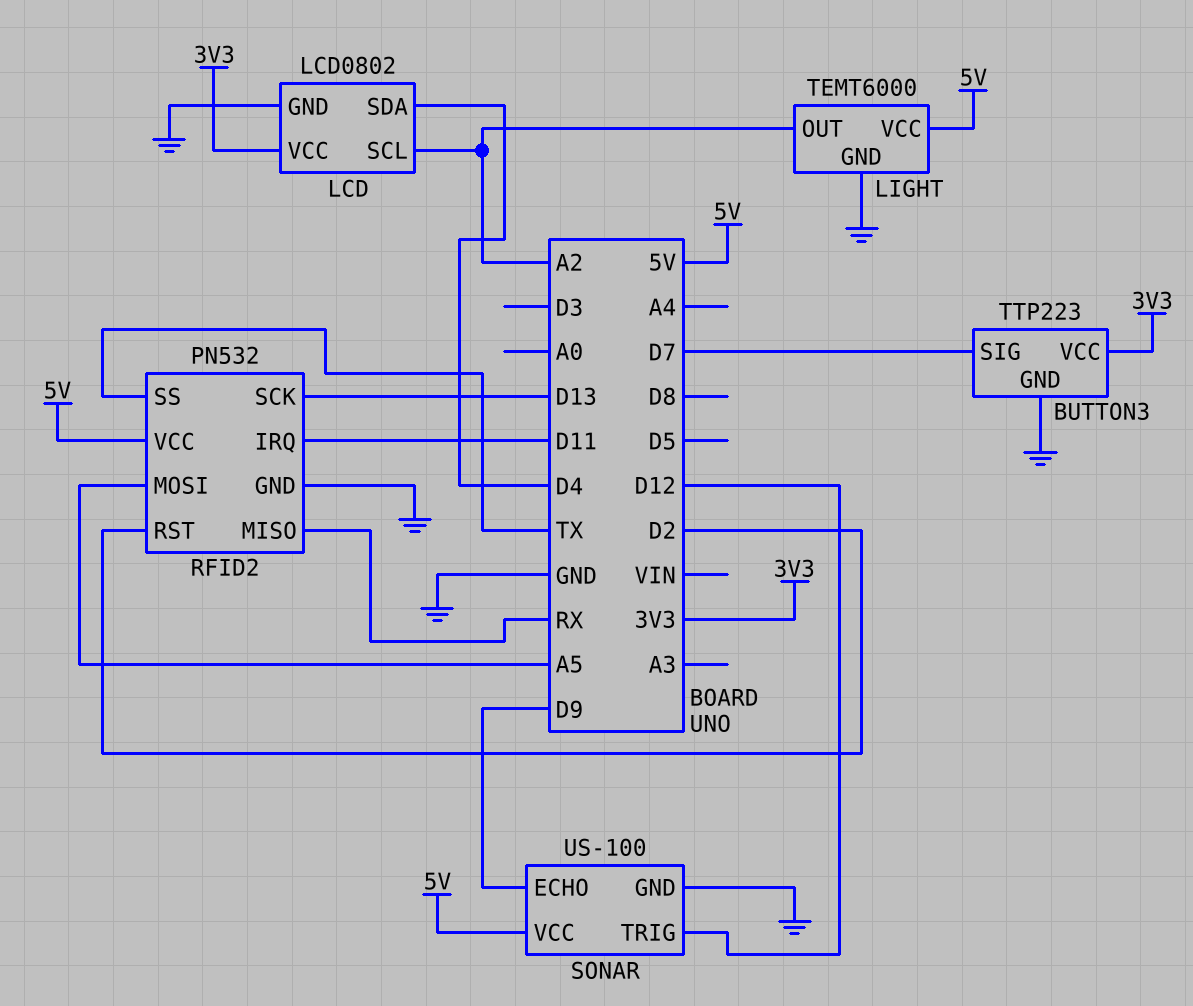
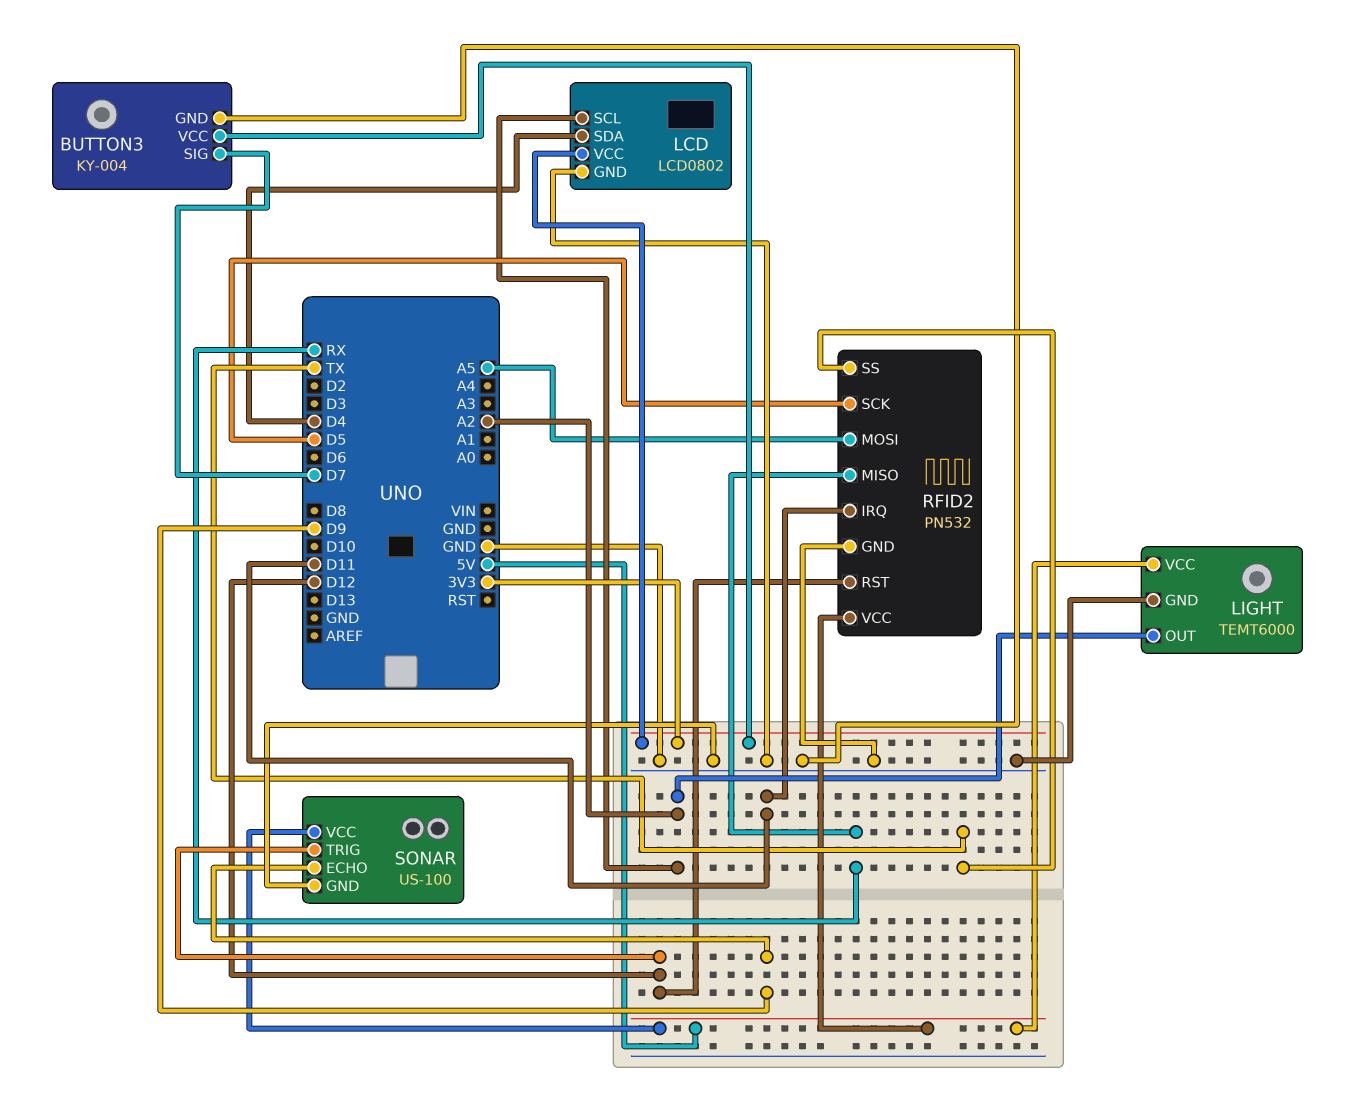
BUTTON3: TTP223 -> KY-004
RFID2 pin RST: D2 -> D12
RFID2 pin SCK: D13 -> D5

